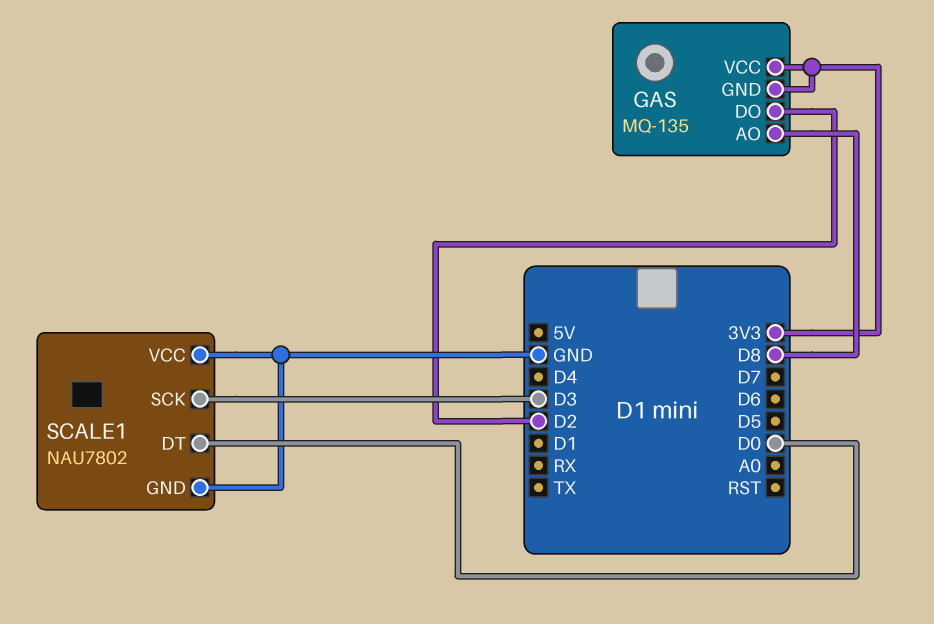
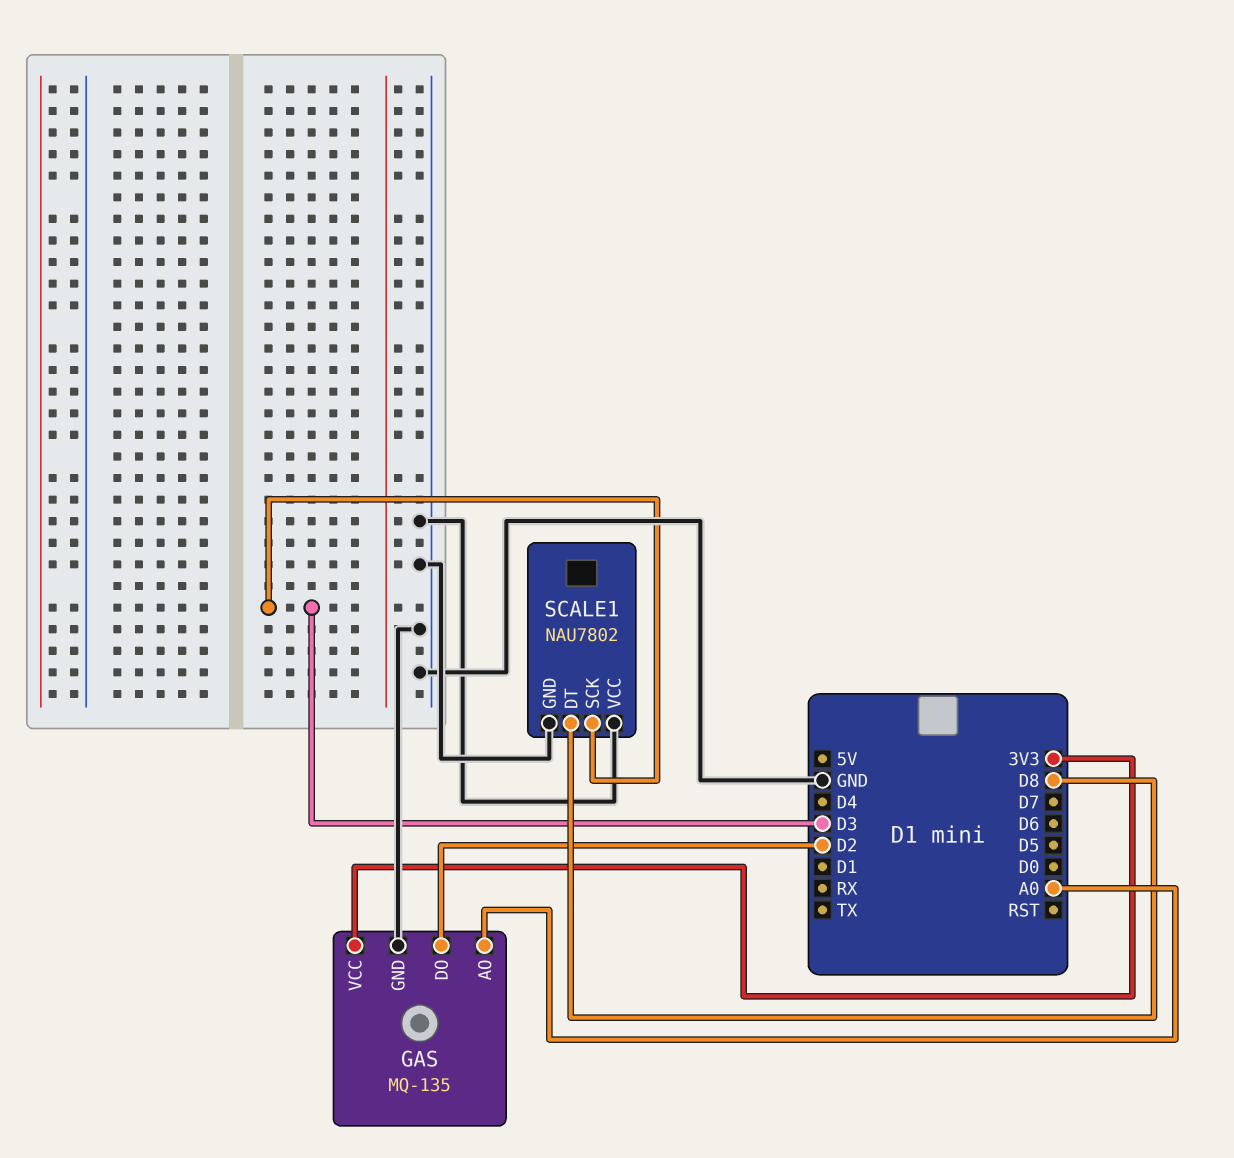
GAS pin AO: D8 -> A0
GAS pin GND: 3V3 -> GND
SCALE1 pin DT: D0 -> D8

